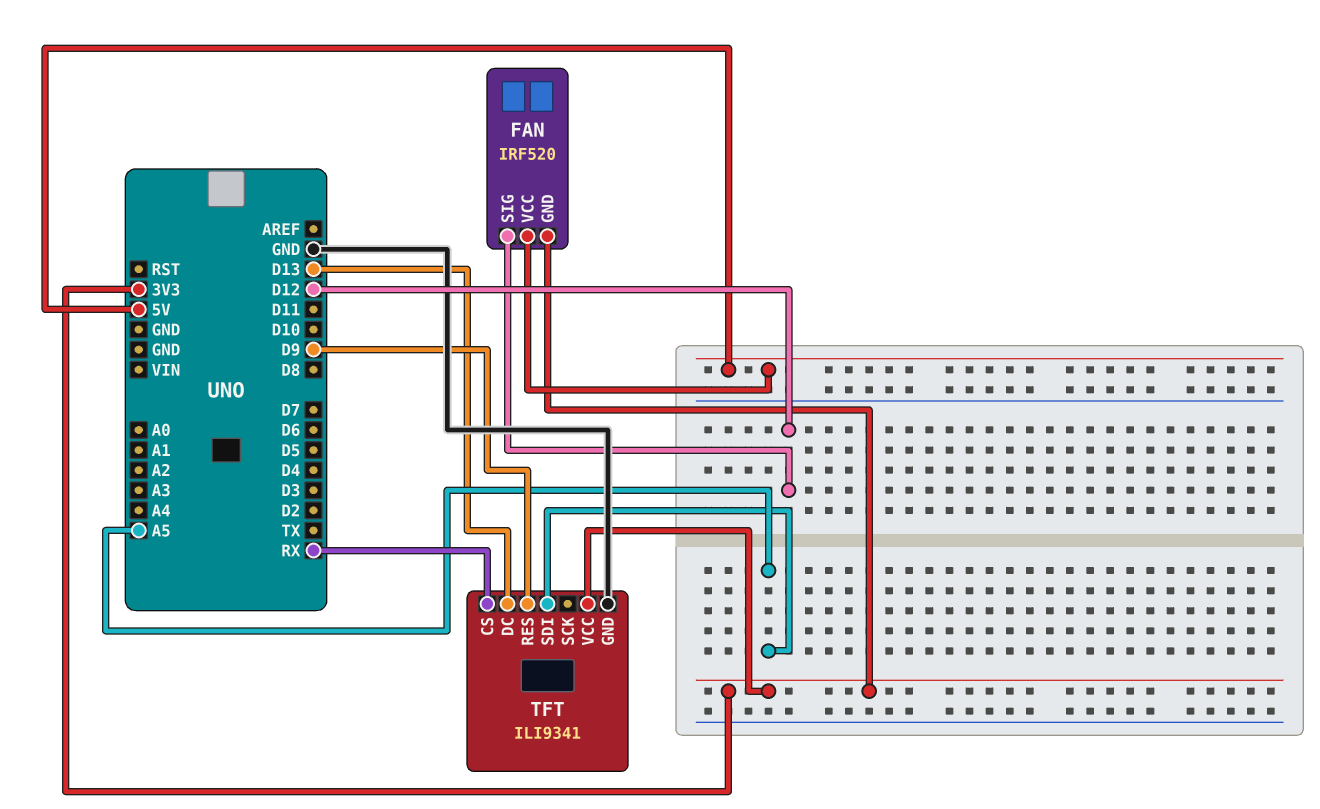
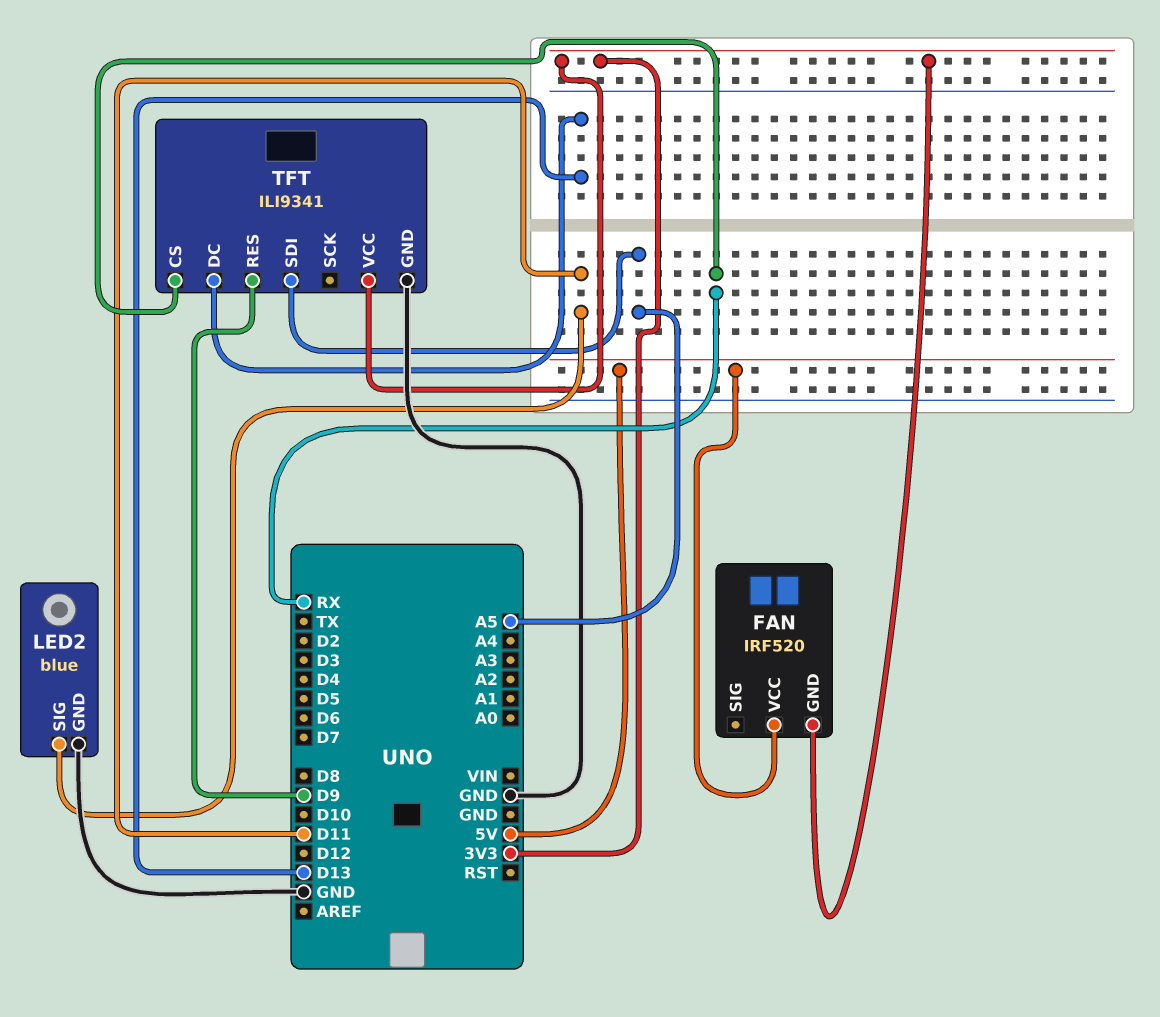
FAN pin SIG: D12 -> none
LED2: none -> blue
LED2 pin GND: none -> GND
LED2 pin SIG: none -> D11

